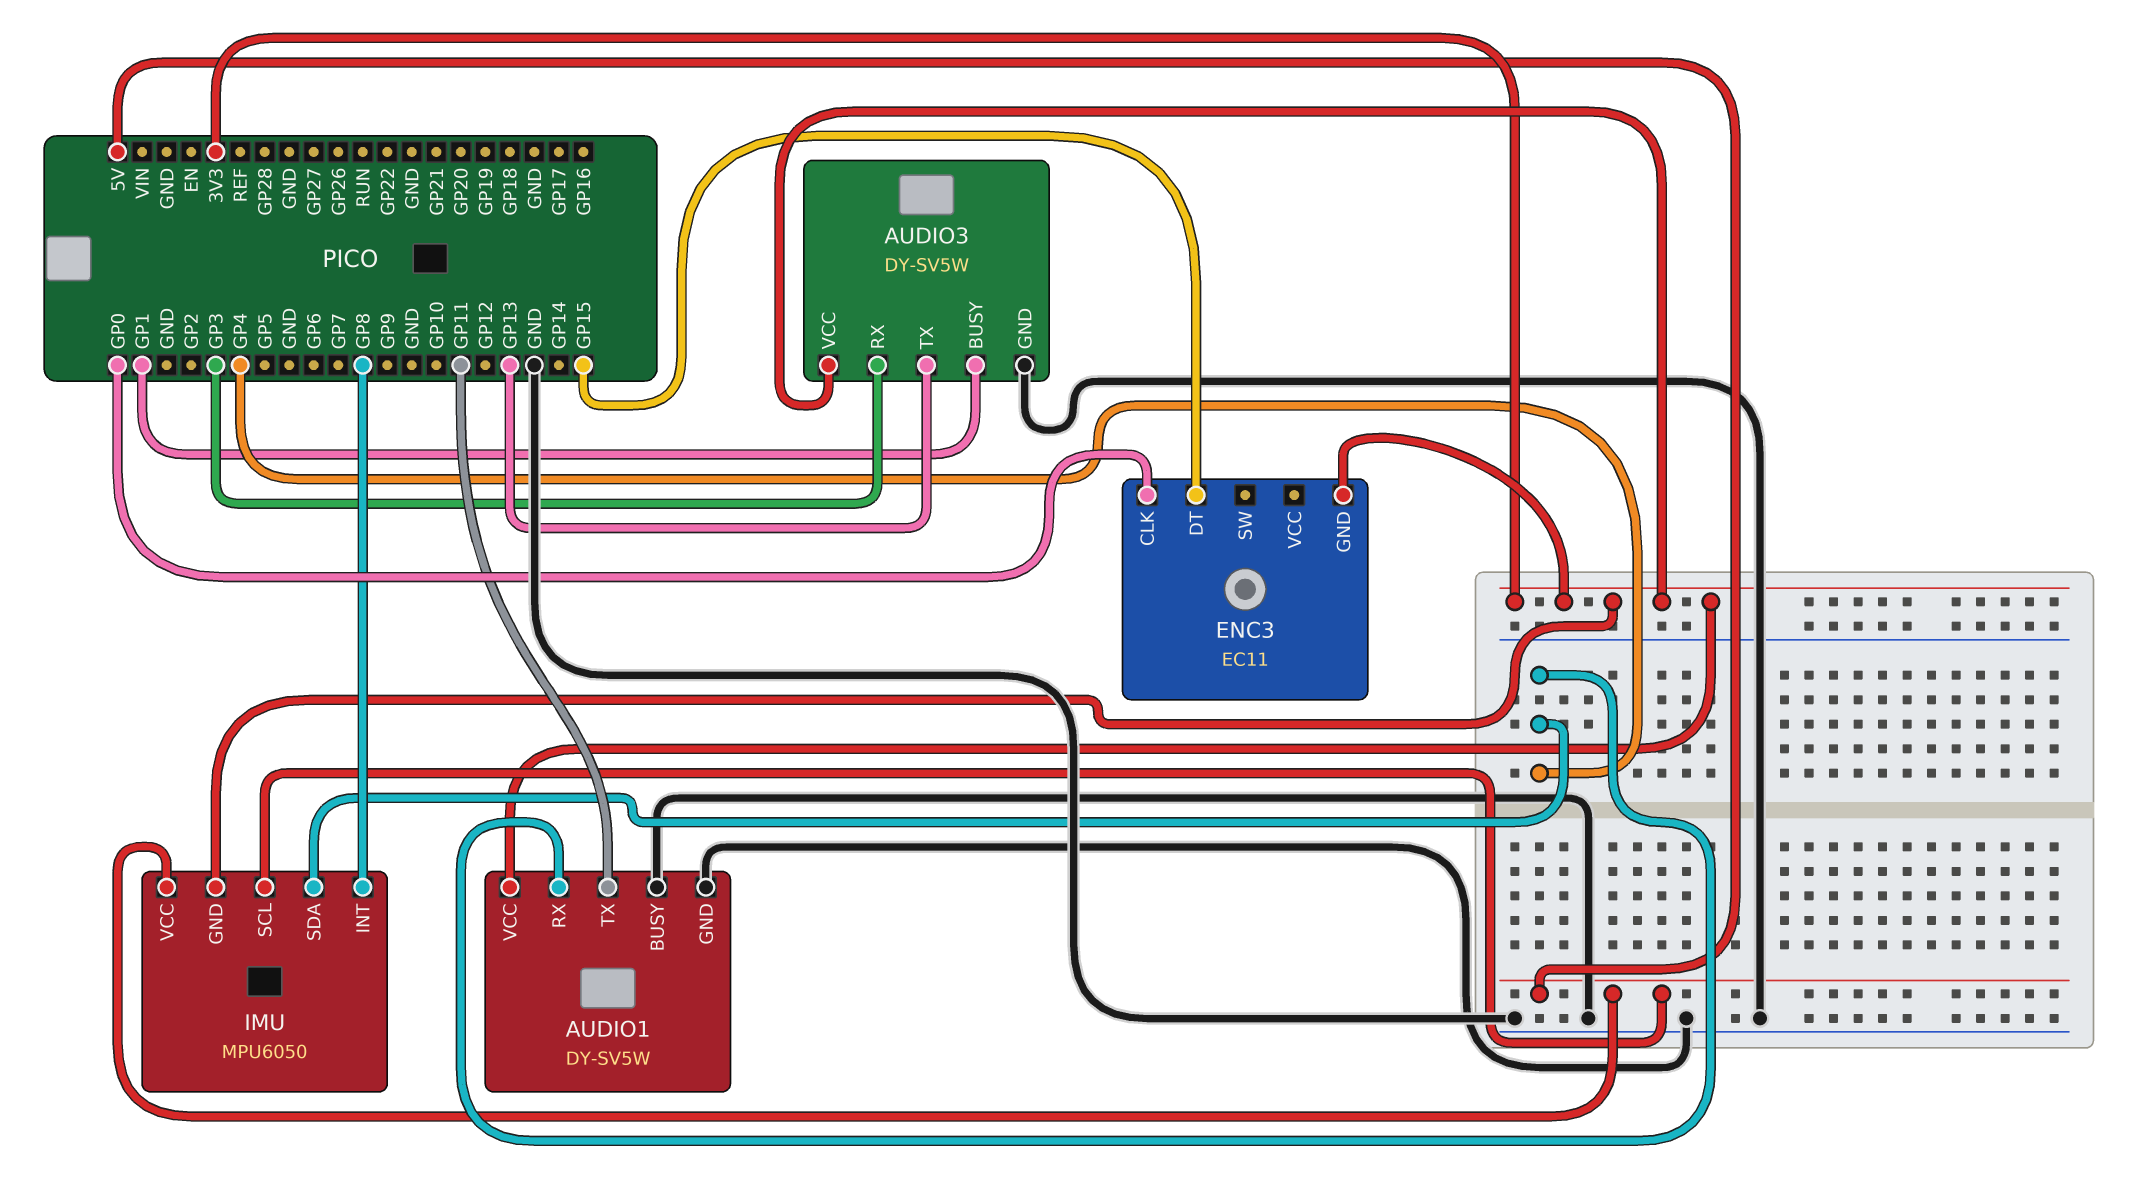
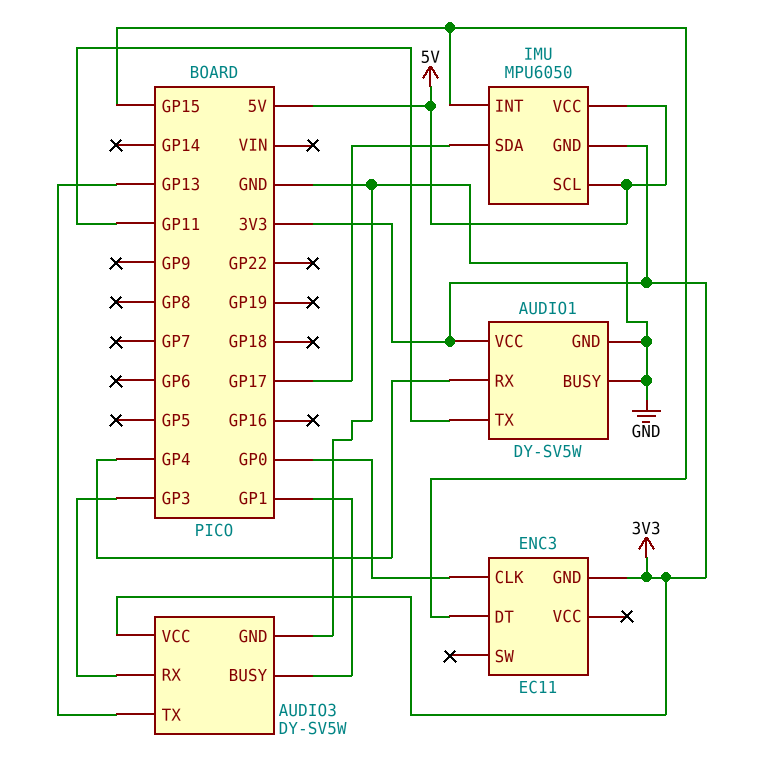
IMU pin INT: GP8 -> GP15
IMU pin SDA: GP4 -> GP17

